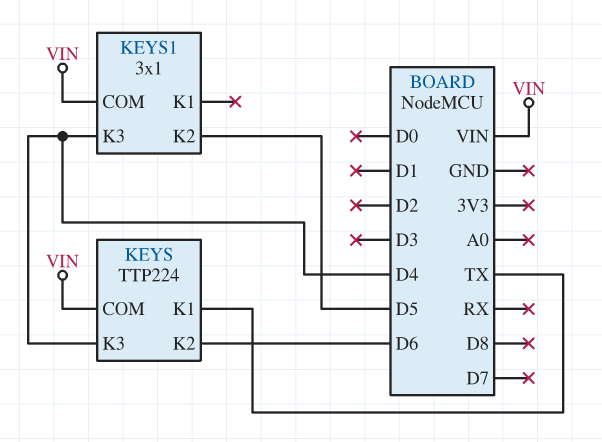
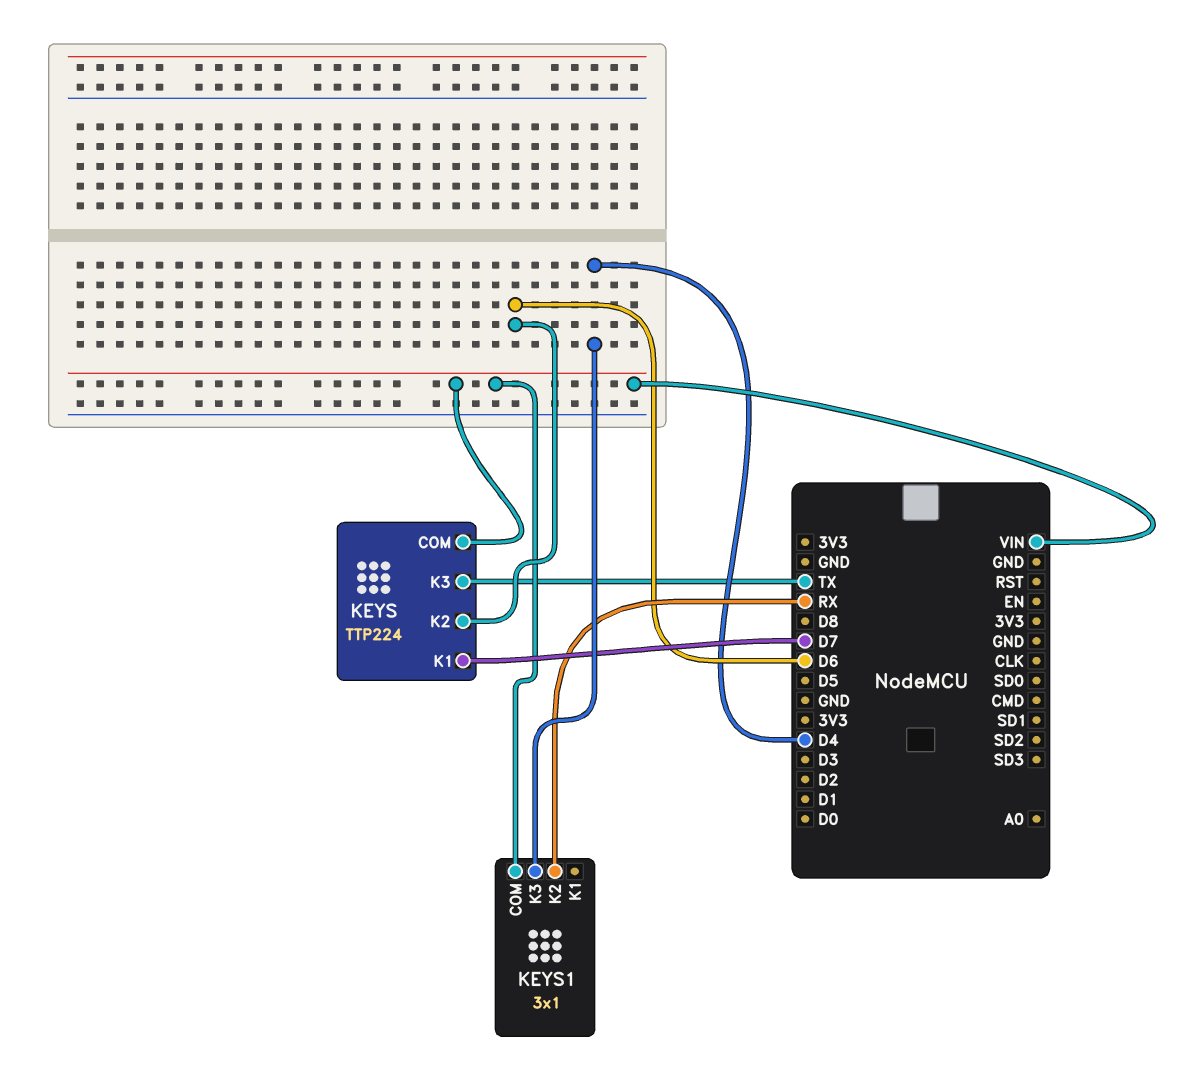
KEYS pin K1: TX -> D7
KEYS pin K3: D4 -> TX
KEYS1 pin K2: D5 -> RX

